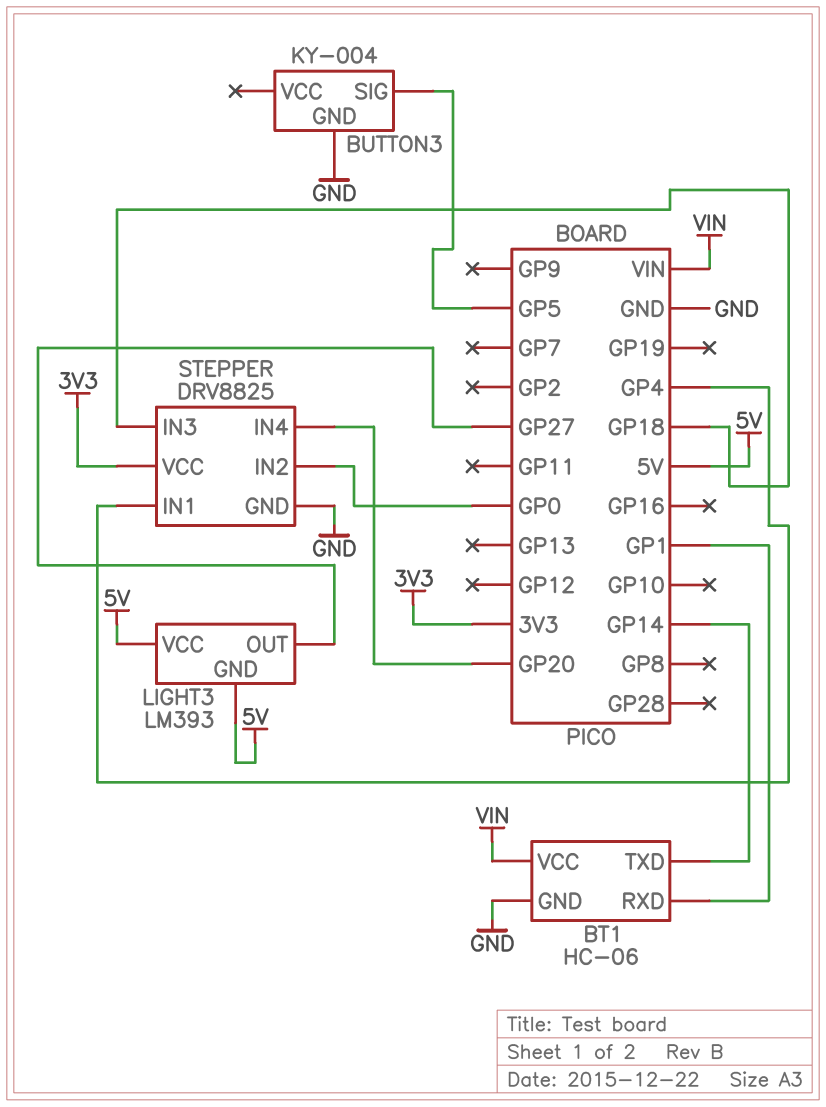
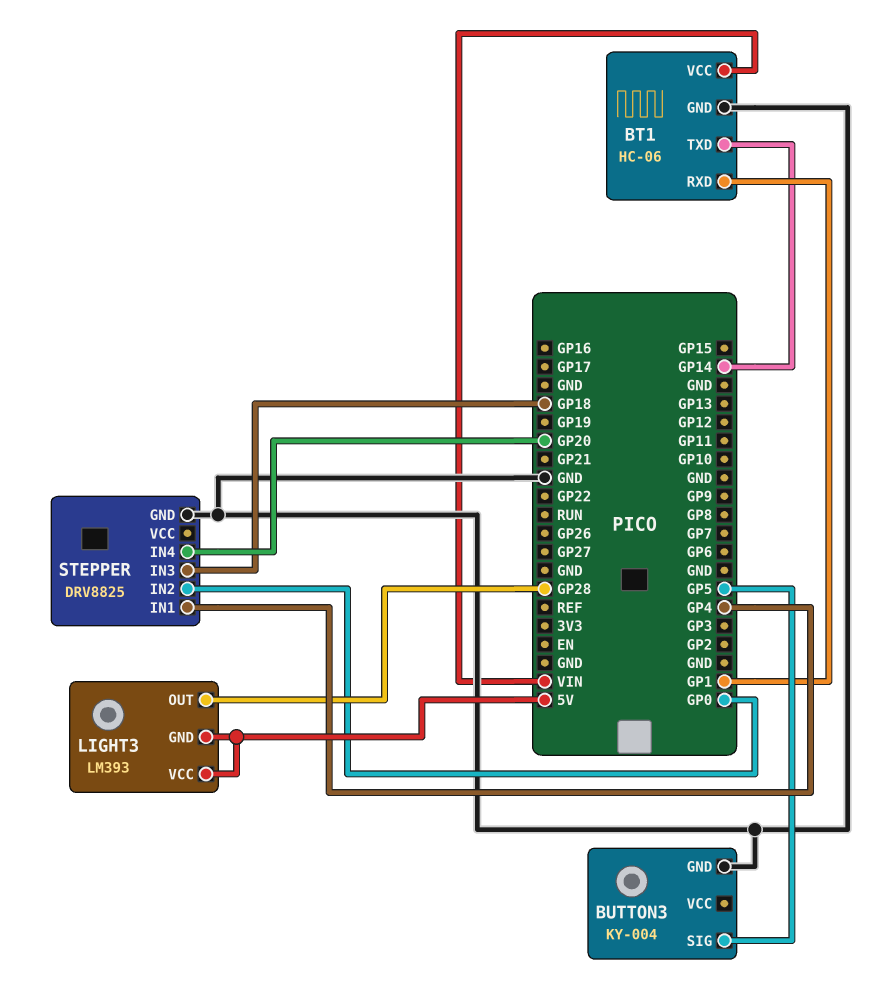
LIGHT3 pin OUT: GP27 -> GP28
STEPPER pin VCC: 3V3 -> none

